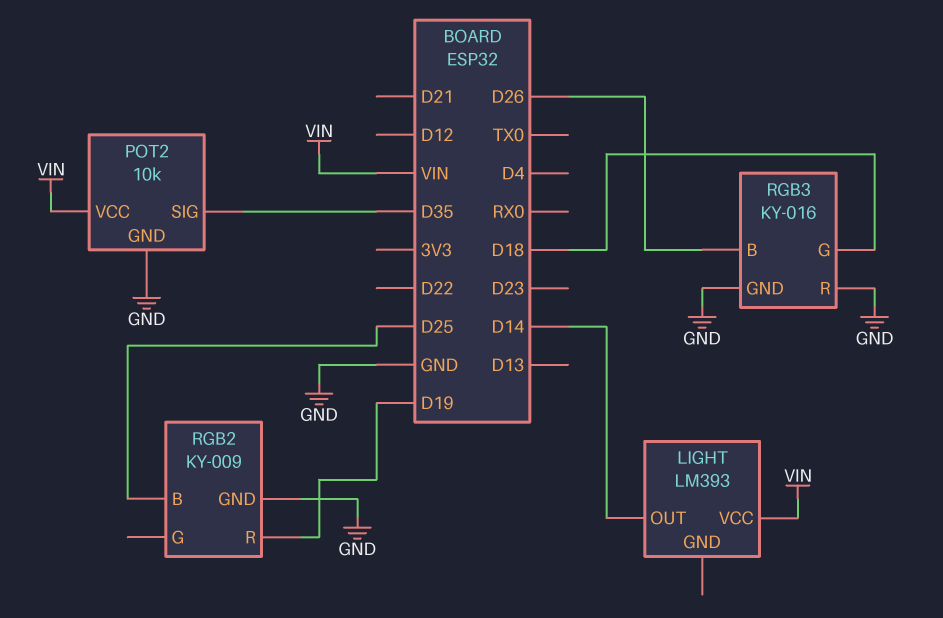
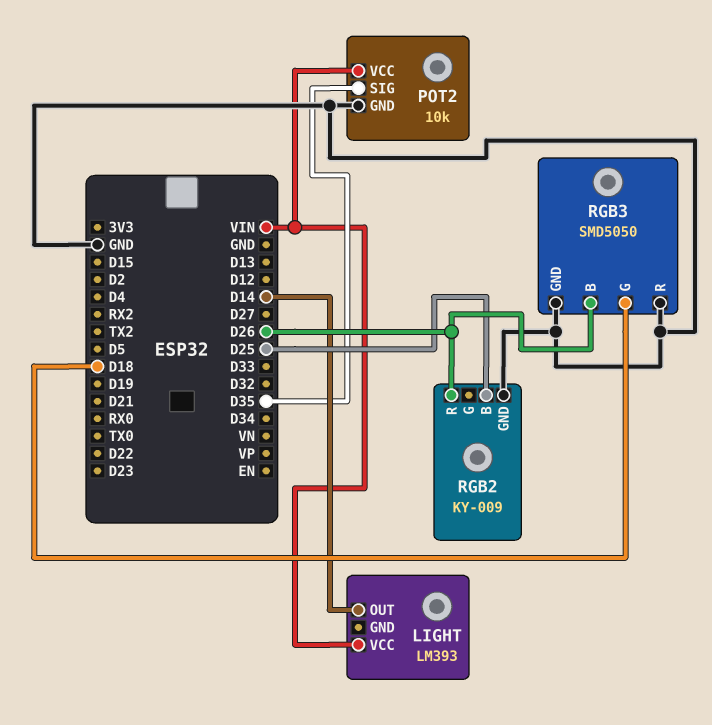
RGB2 pin R: D19 -> D26
RGB3: KY-016 -> SMD5050

